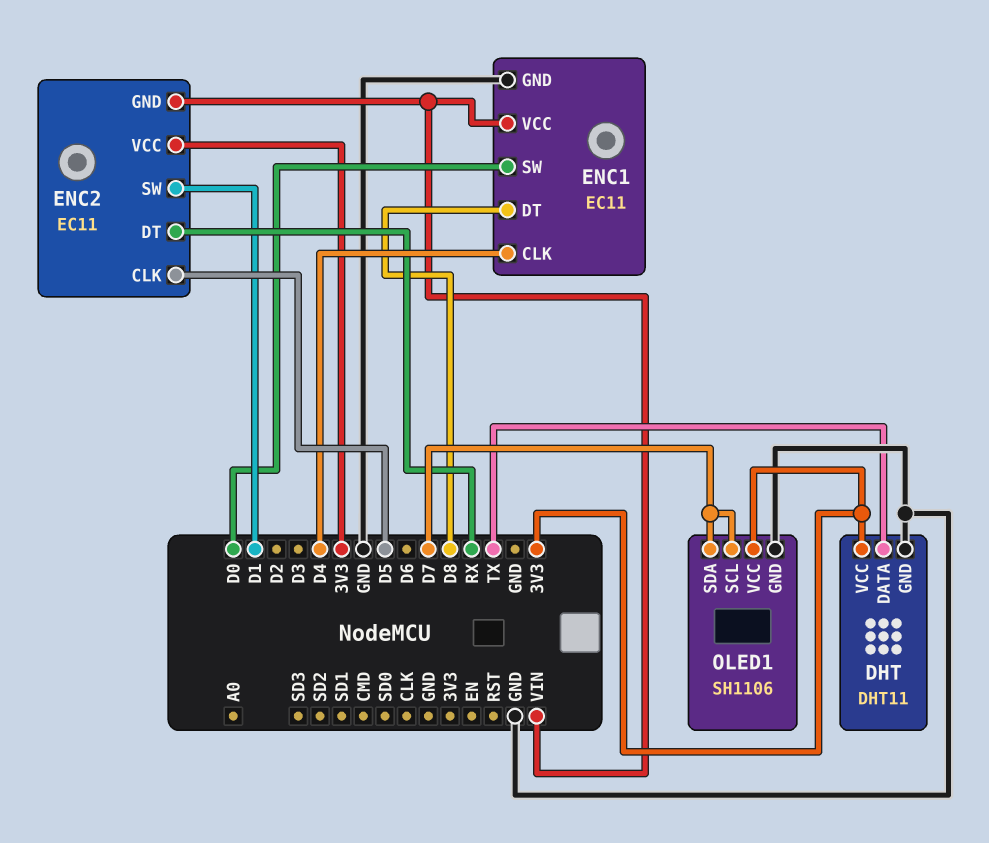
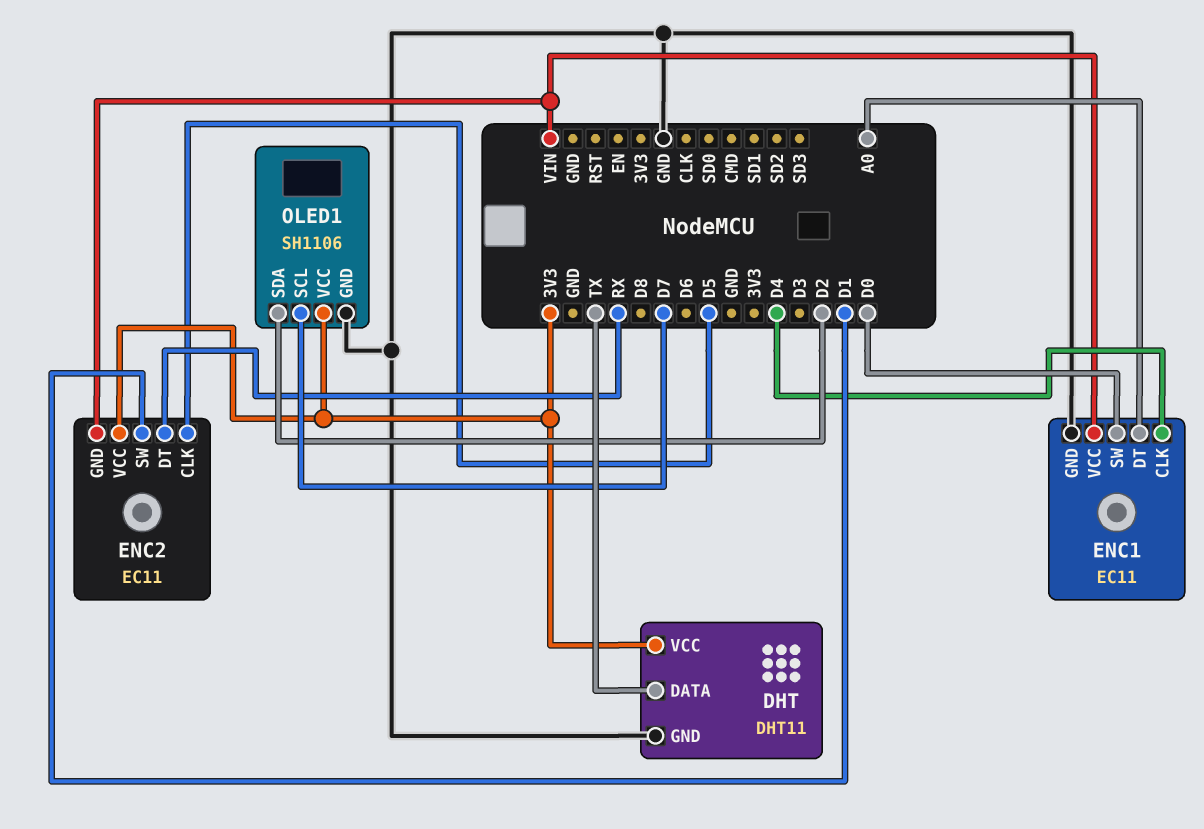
ENC1 pin DT: D8 -> A0
OLED1 pin SDA: D7 -> D2

